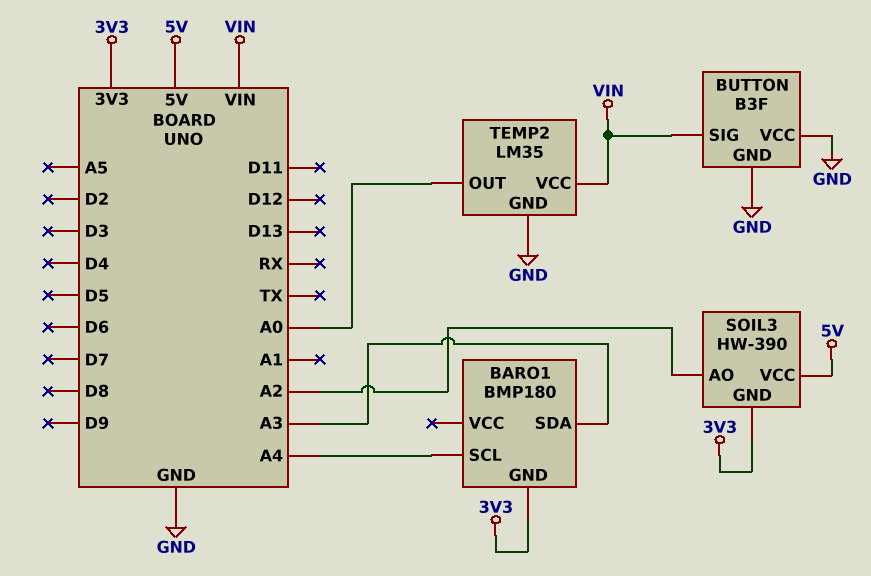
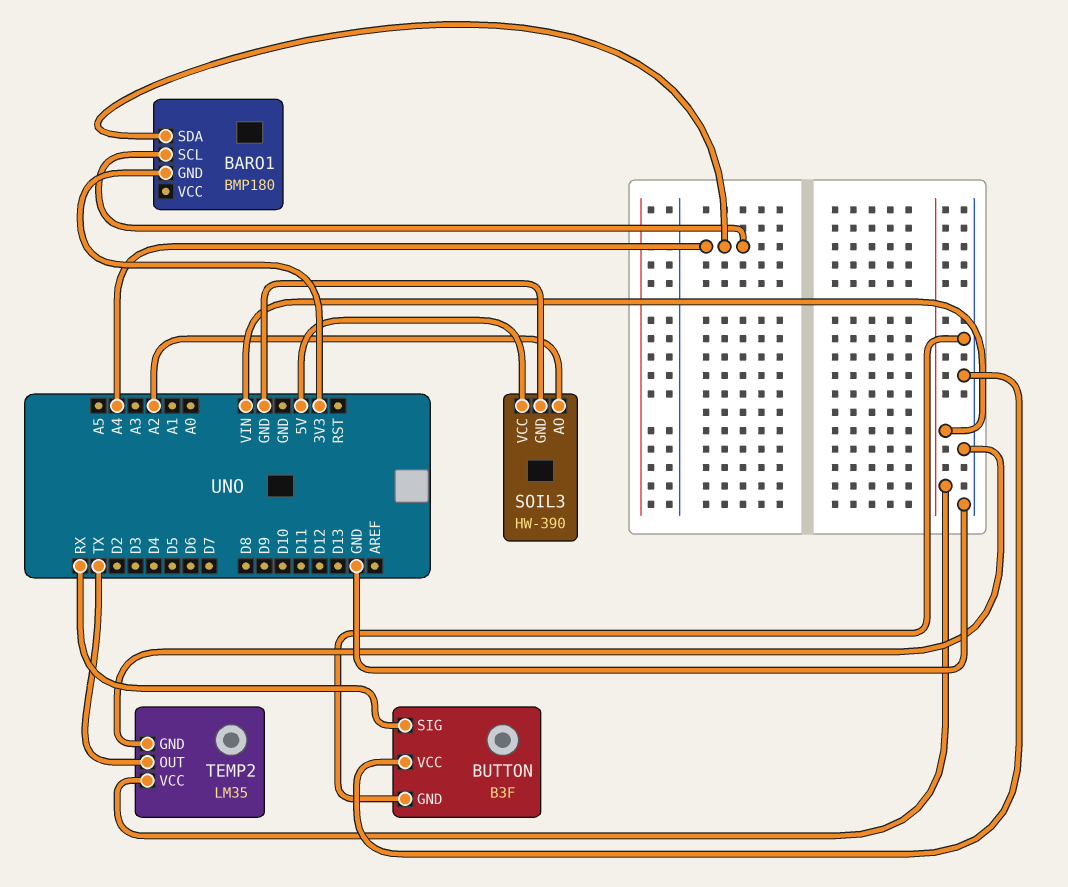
BARO1 pin SDA: A3 -> A4
BUTTON pin SIG: VIN -> RX
SOIL3 pin GND: 3V3 -> GND
TEMP2 pin OUT: A0 -> TX

